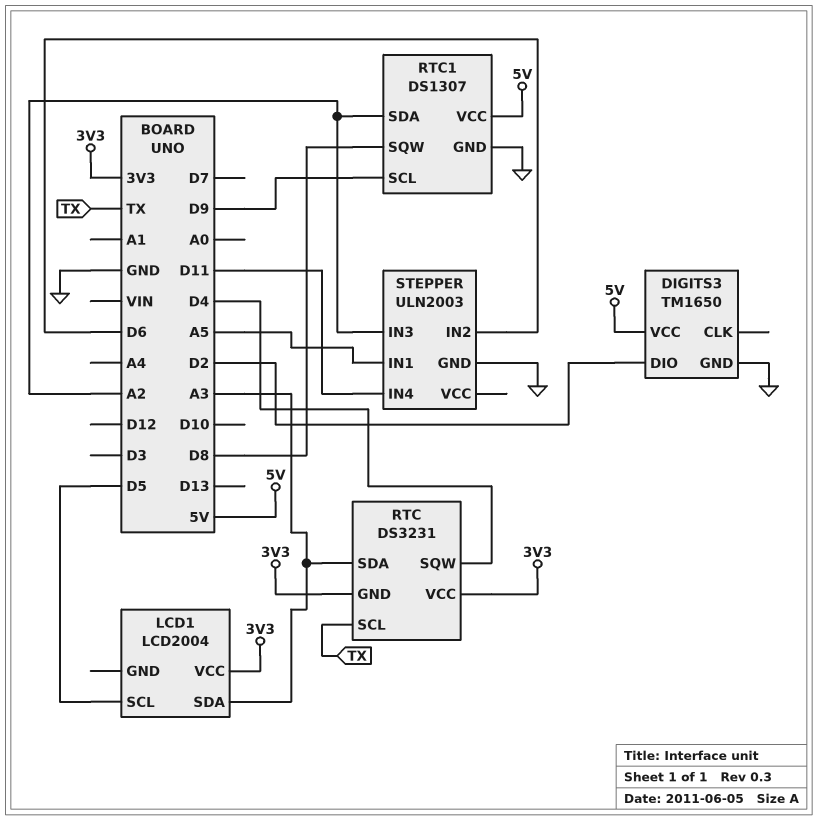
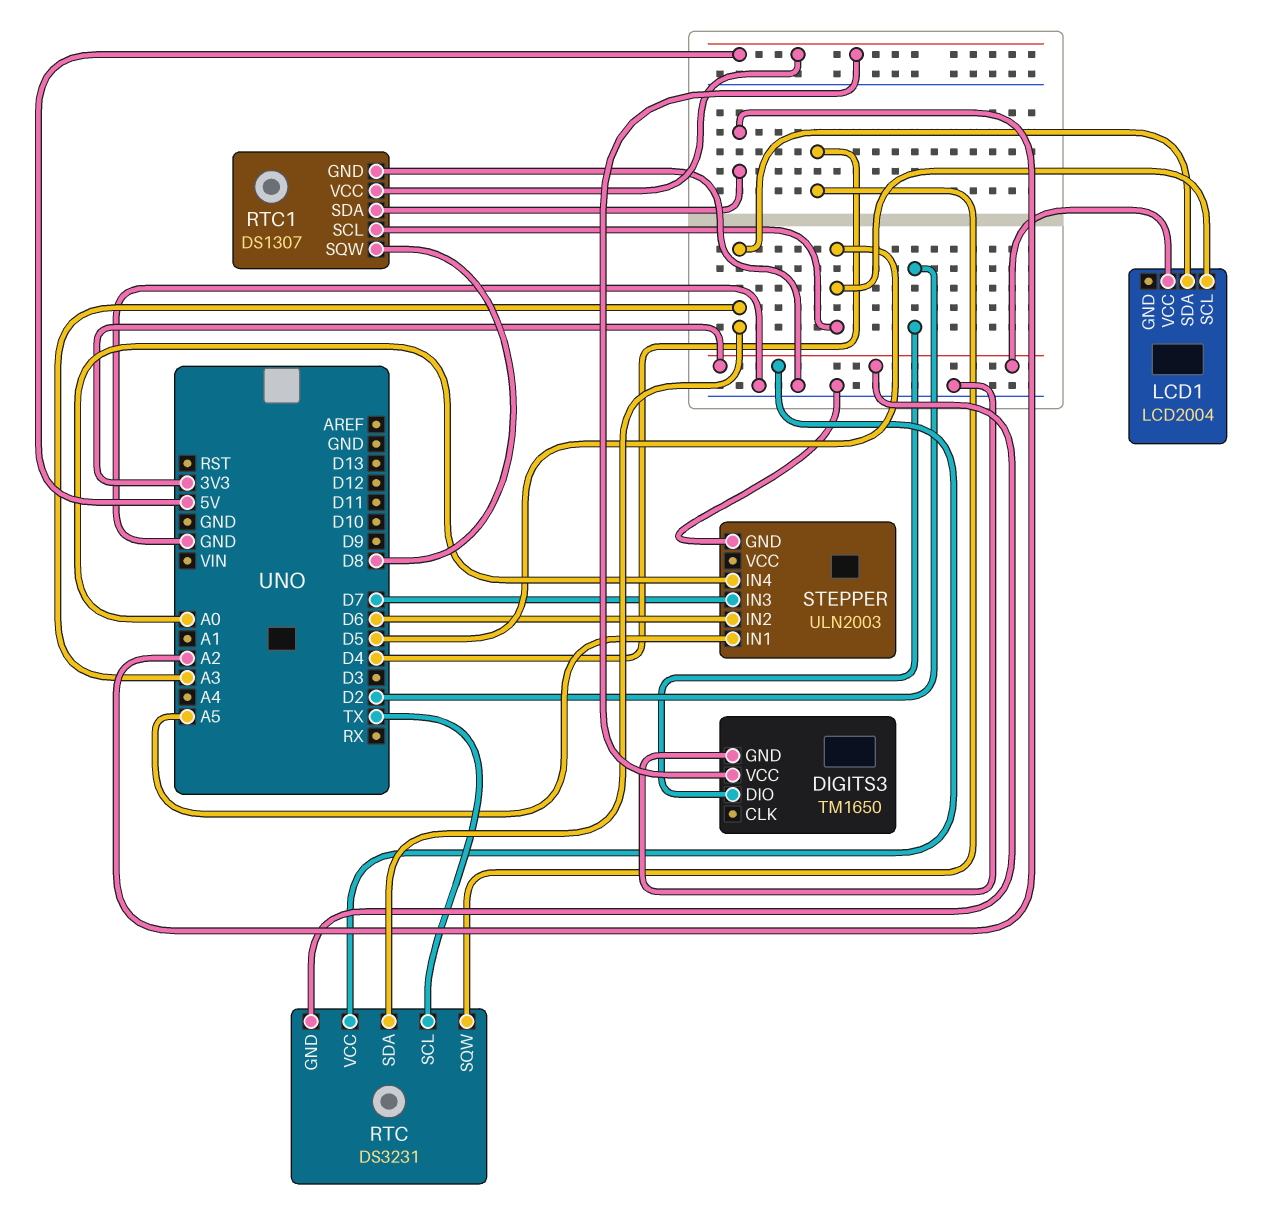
RTC1 pin SCL: D9 -> D5
STEPPER pin IN3: A2 -> D7
STEPPER pin IN4: D11 -> A0

